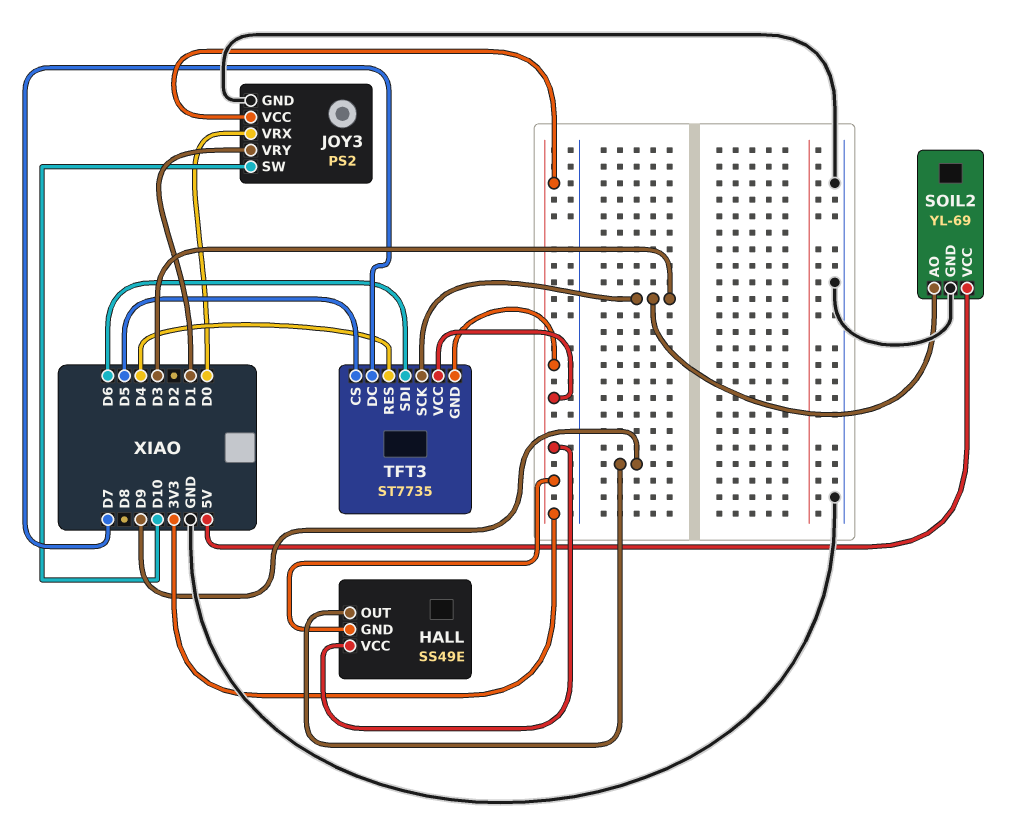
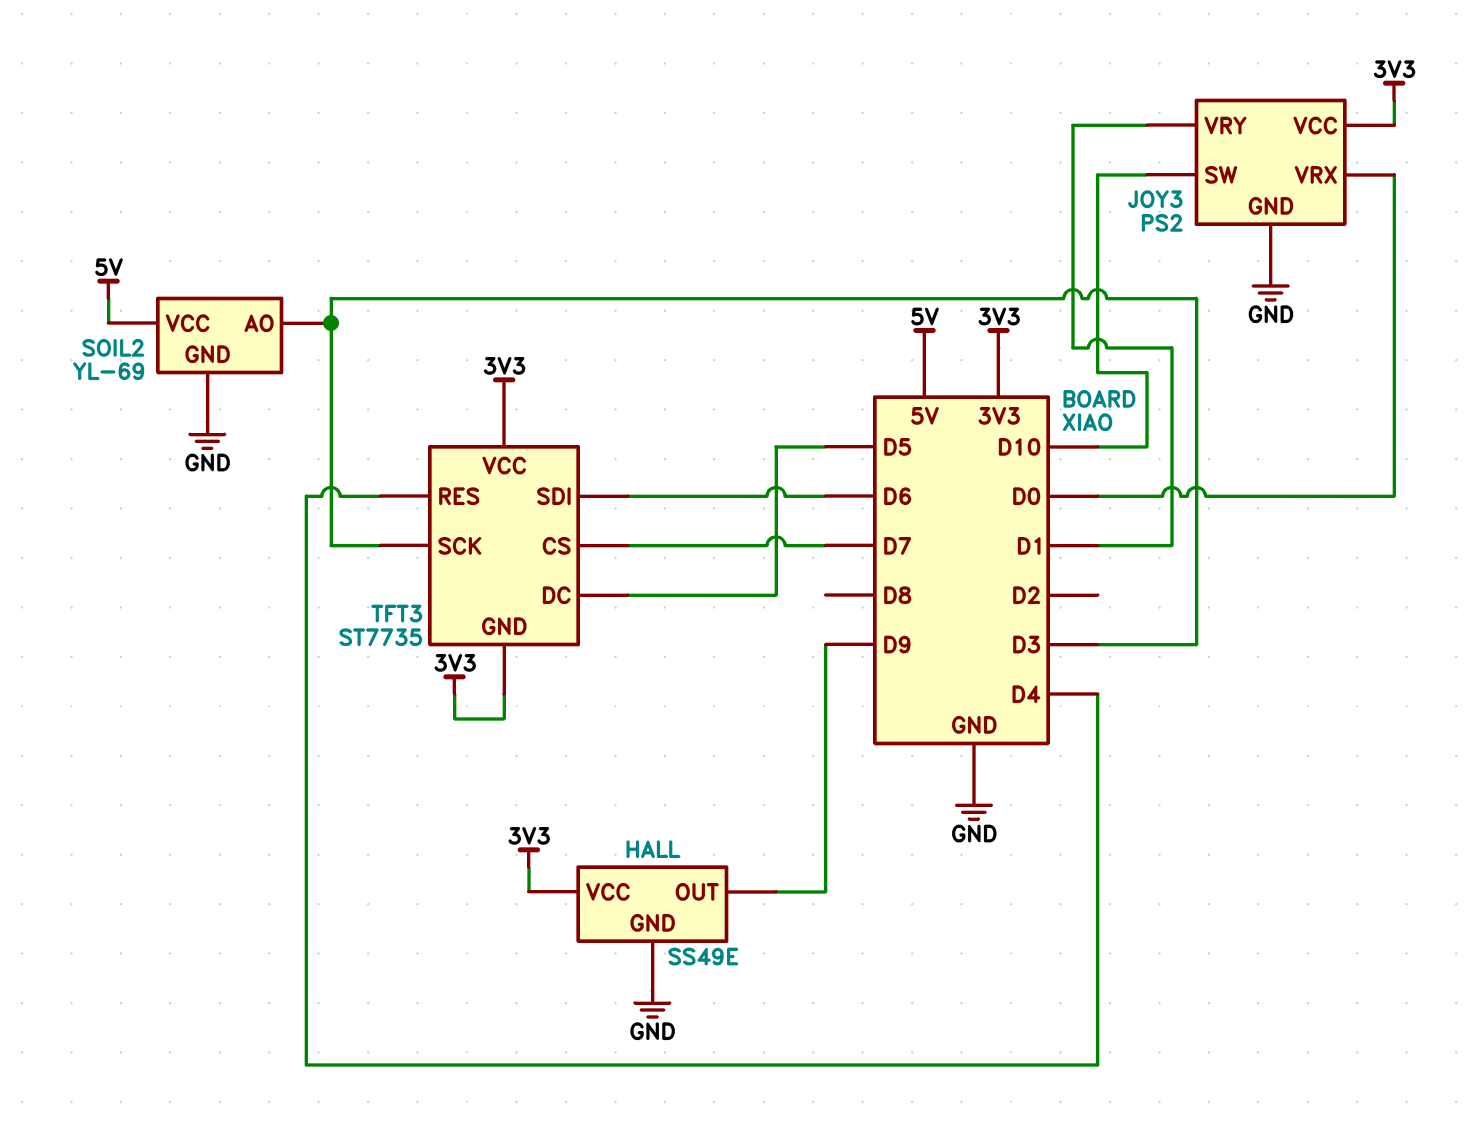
HALL pin GND: 3V3 -> GND
TFT3 pin CS: D5 -> D7
TFT3 pin DC: D7 -> D5

